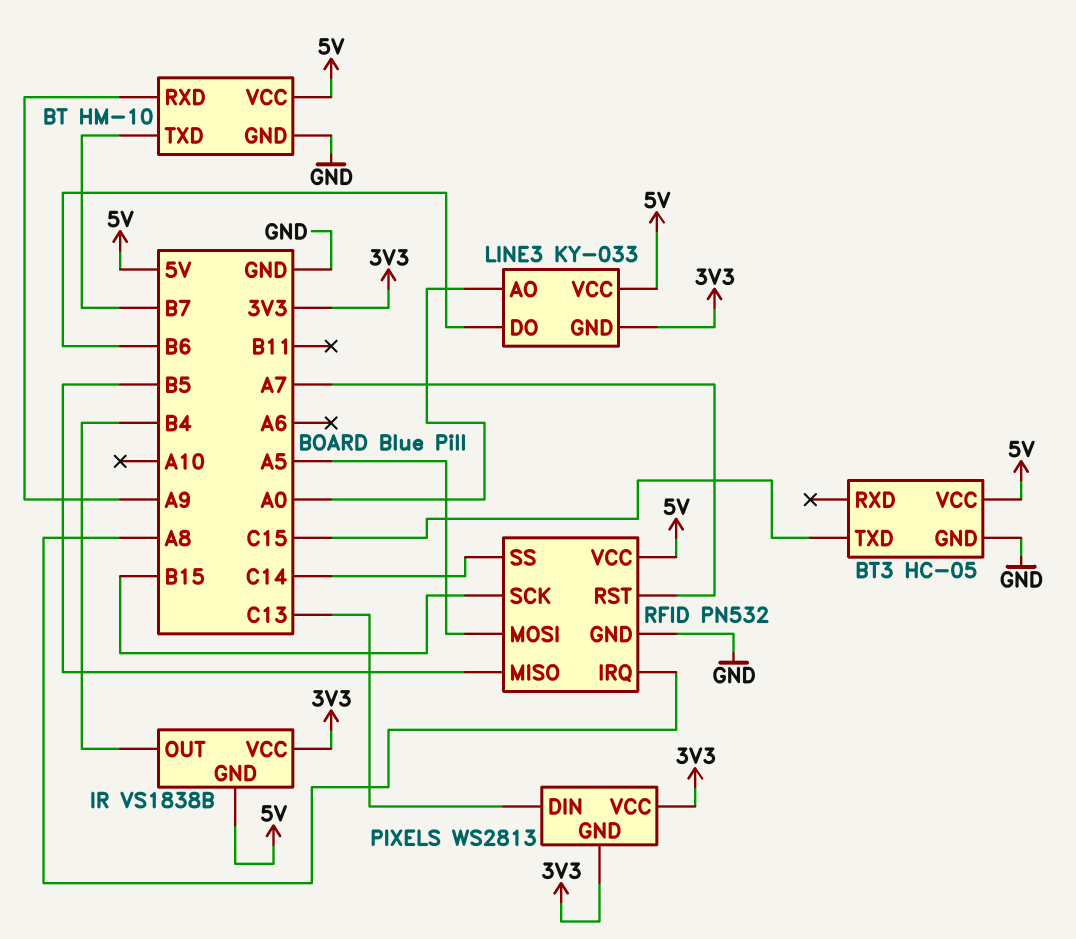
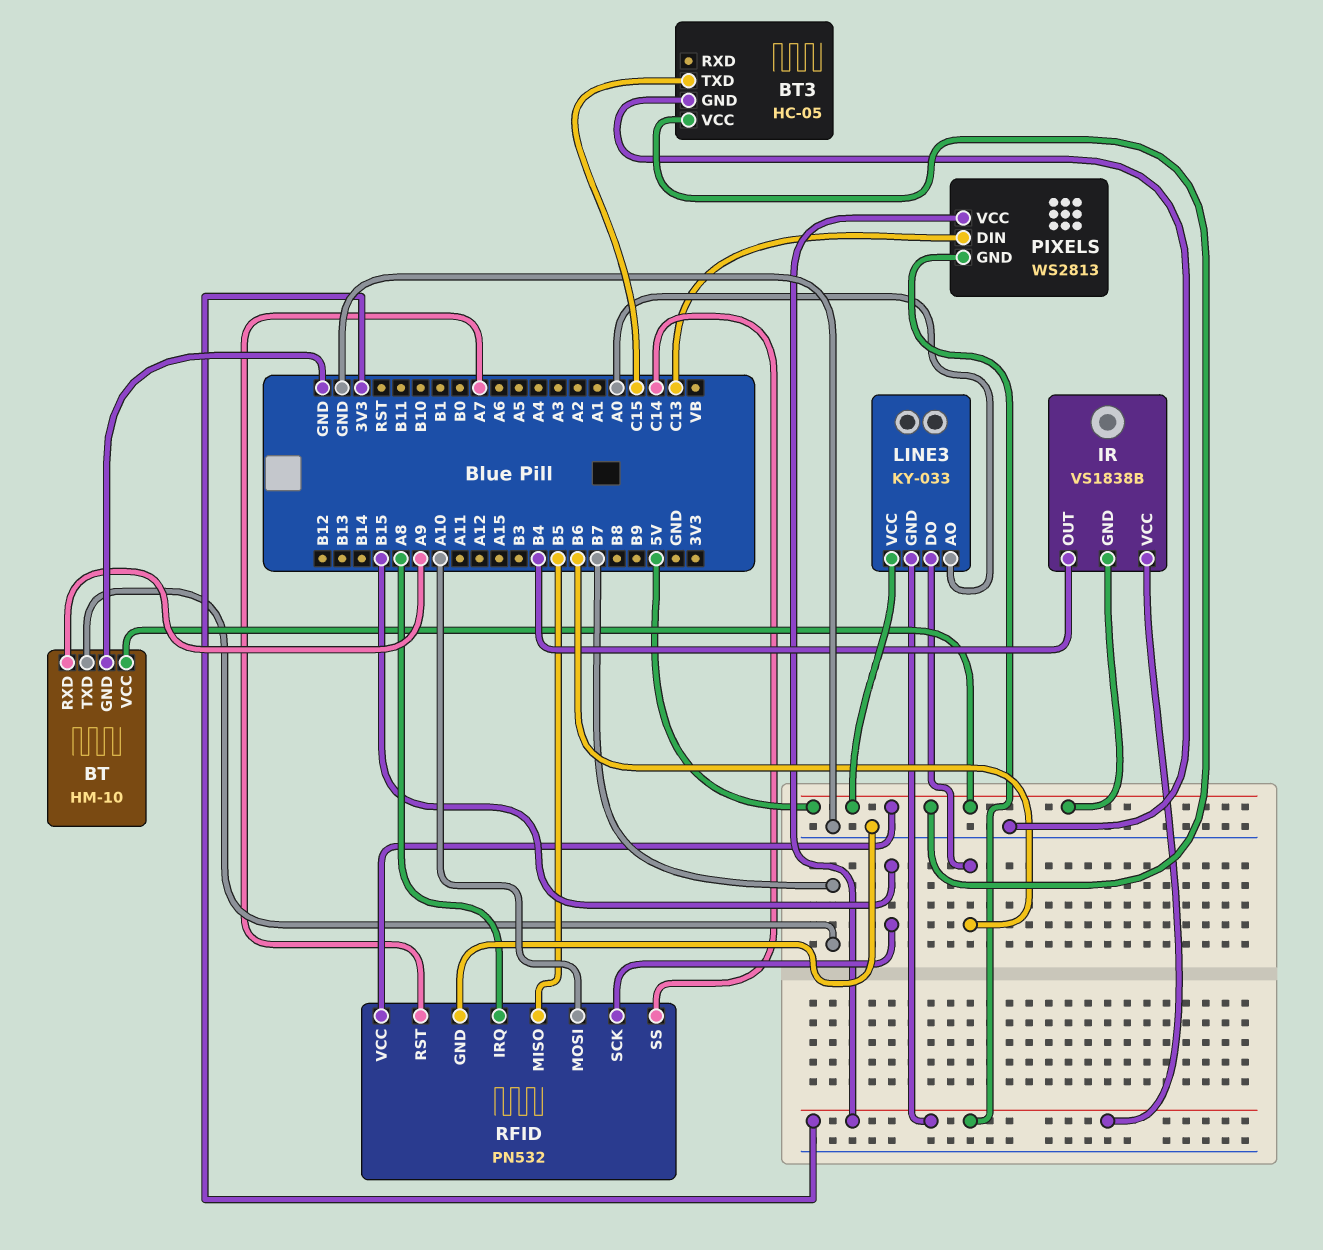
RFID pin MOSI: A5 -> A10

